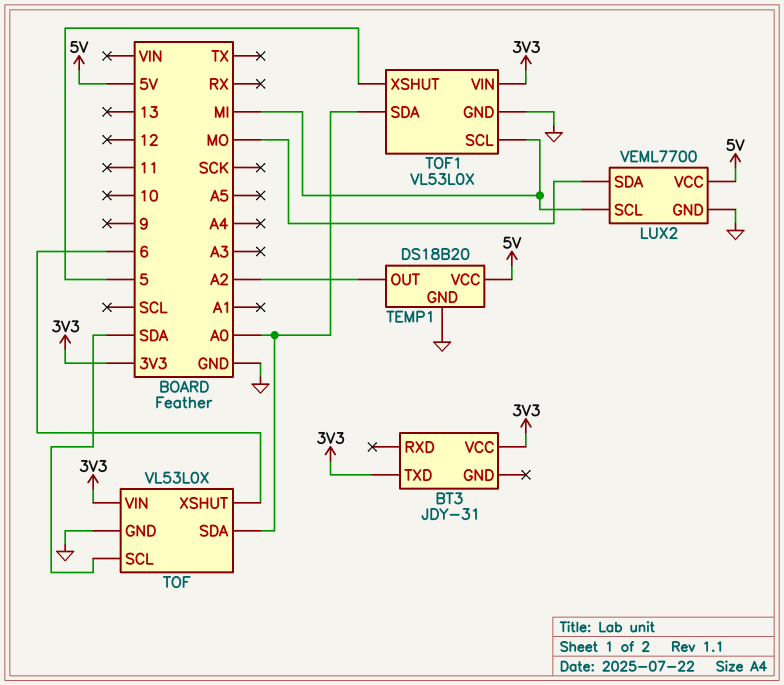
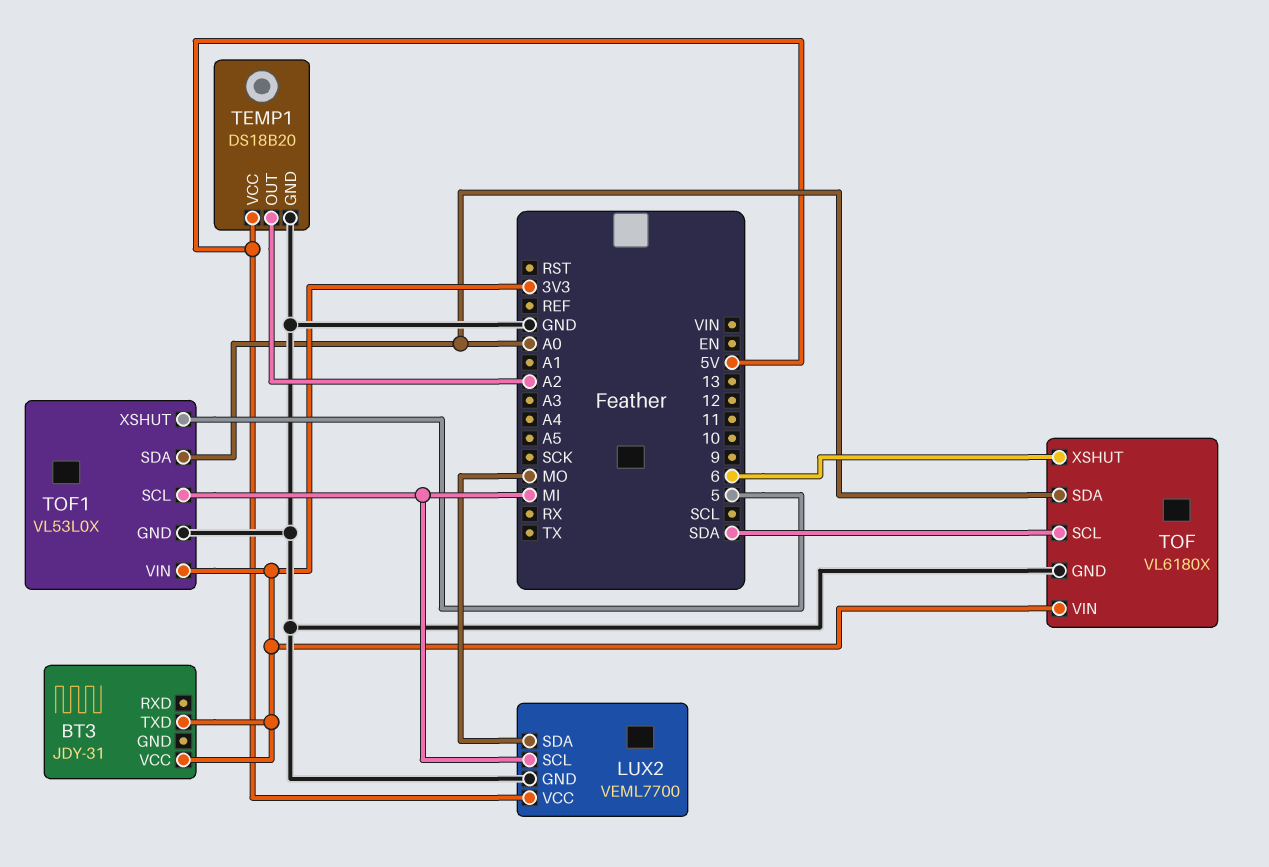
TOF: VL53L0X -> VL6180X

